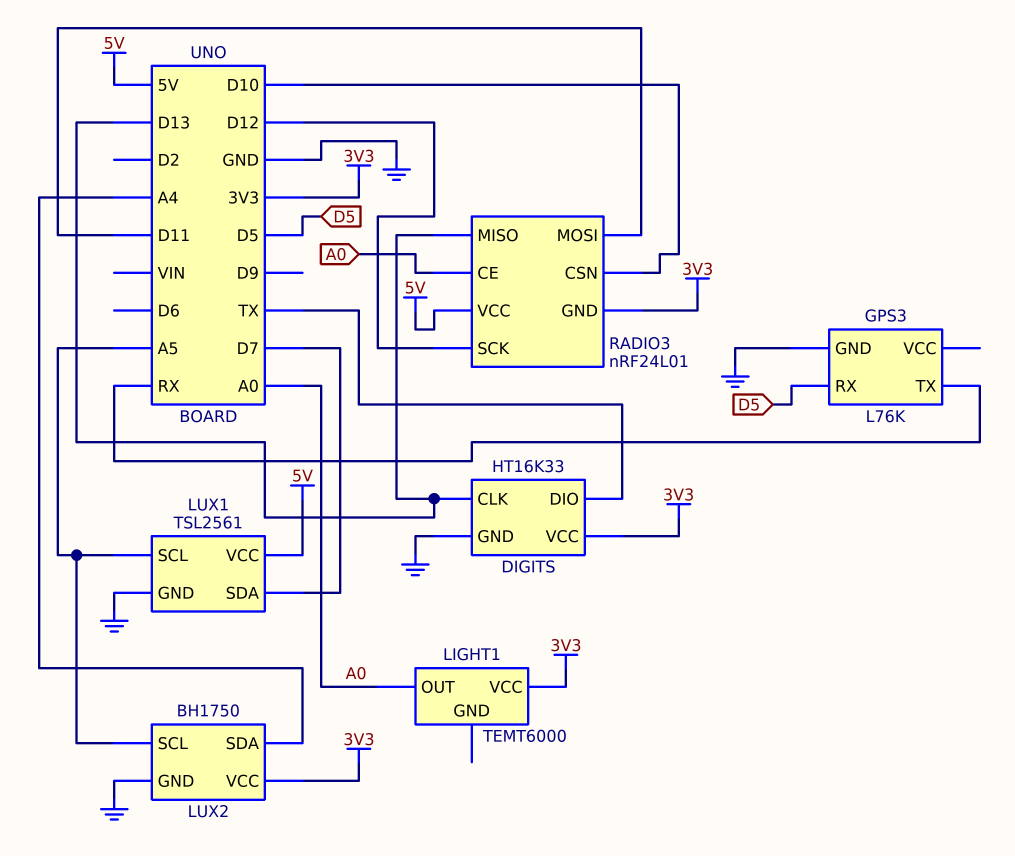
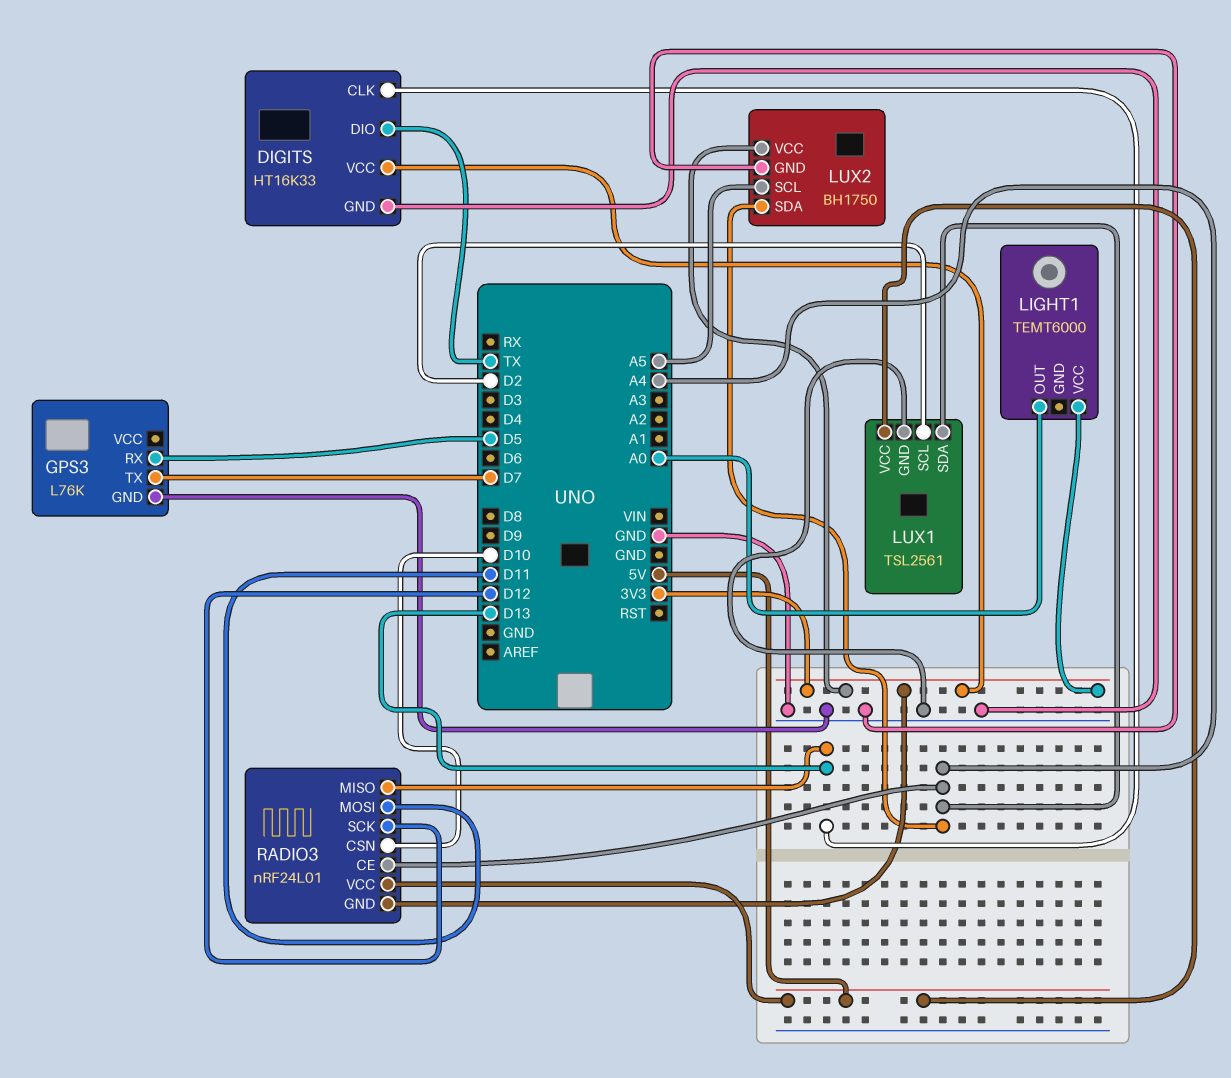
GPS3 pin TX: RX -> D7
LUX1 pin SCL: A5 -> D2
LUX1 pin SDA: D7 -> A4
RADIO3 pin CE: A0 -> A4

